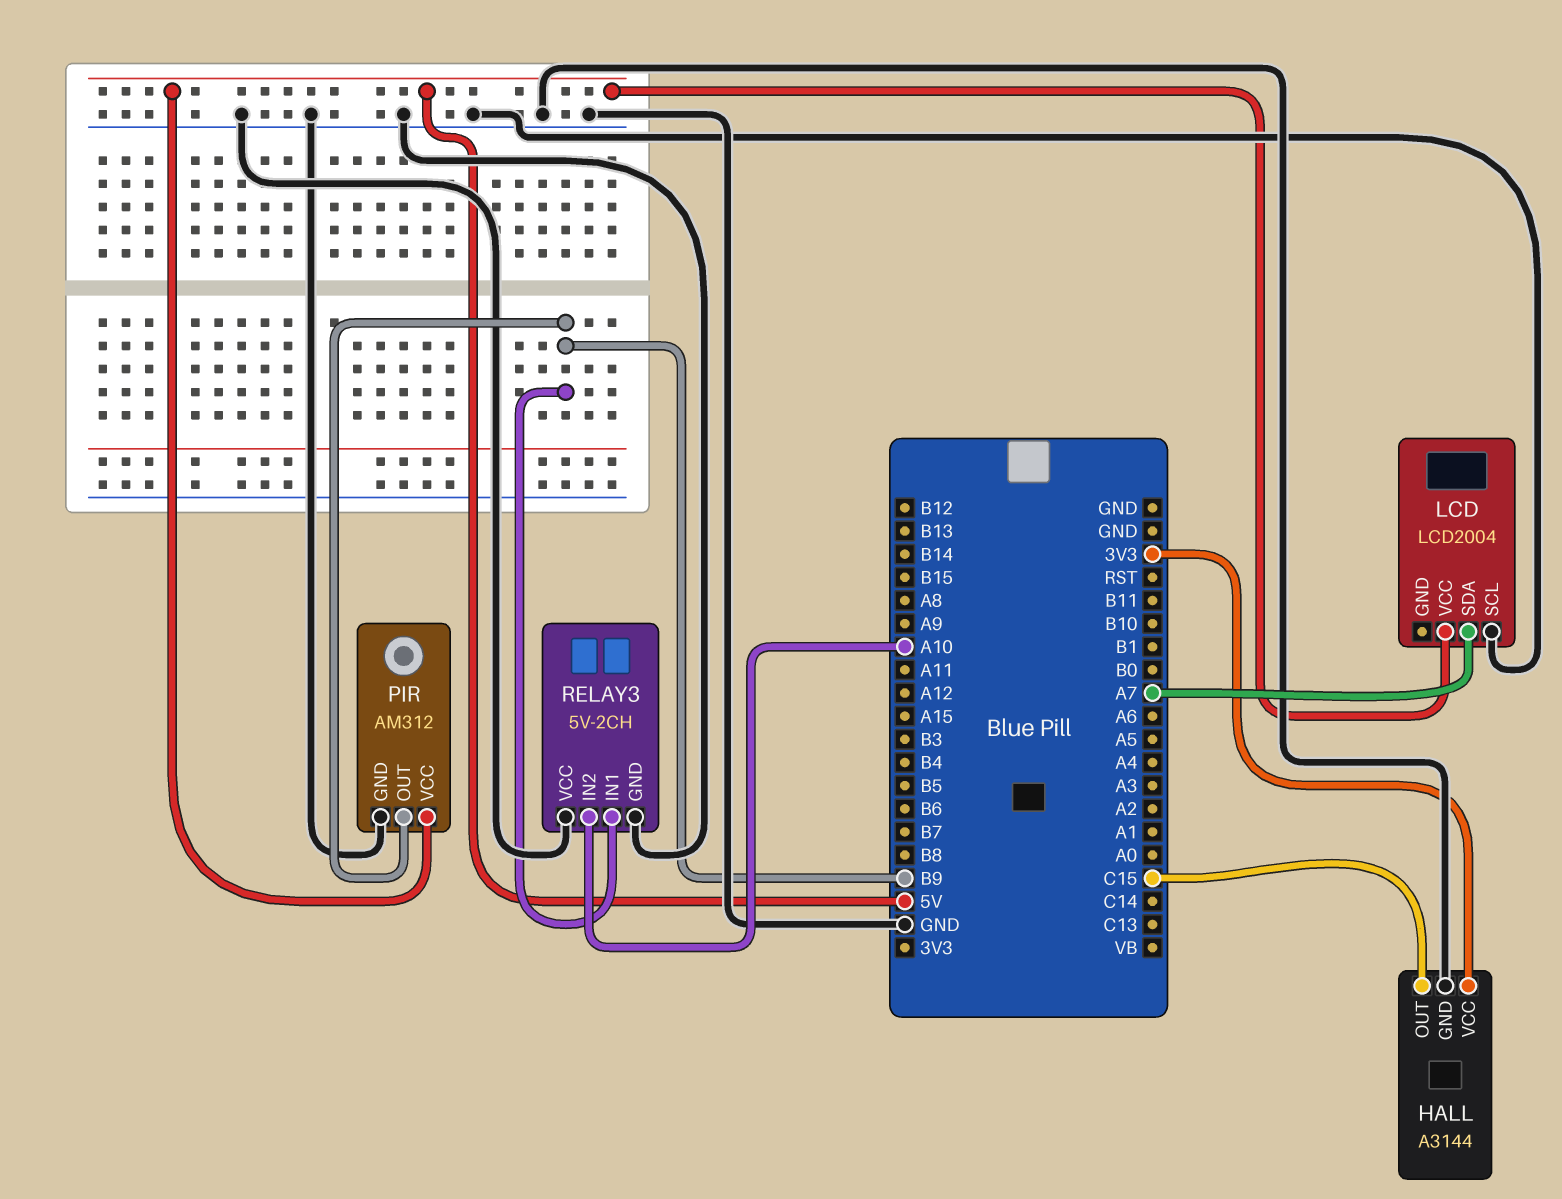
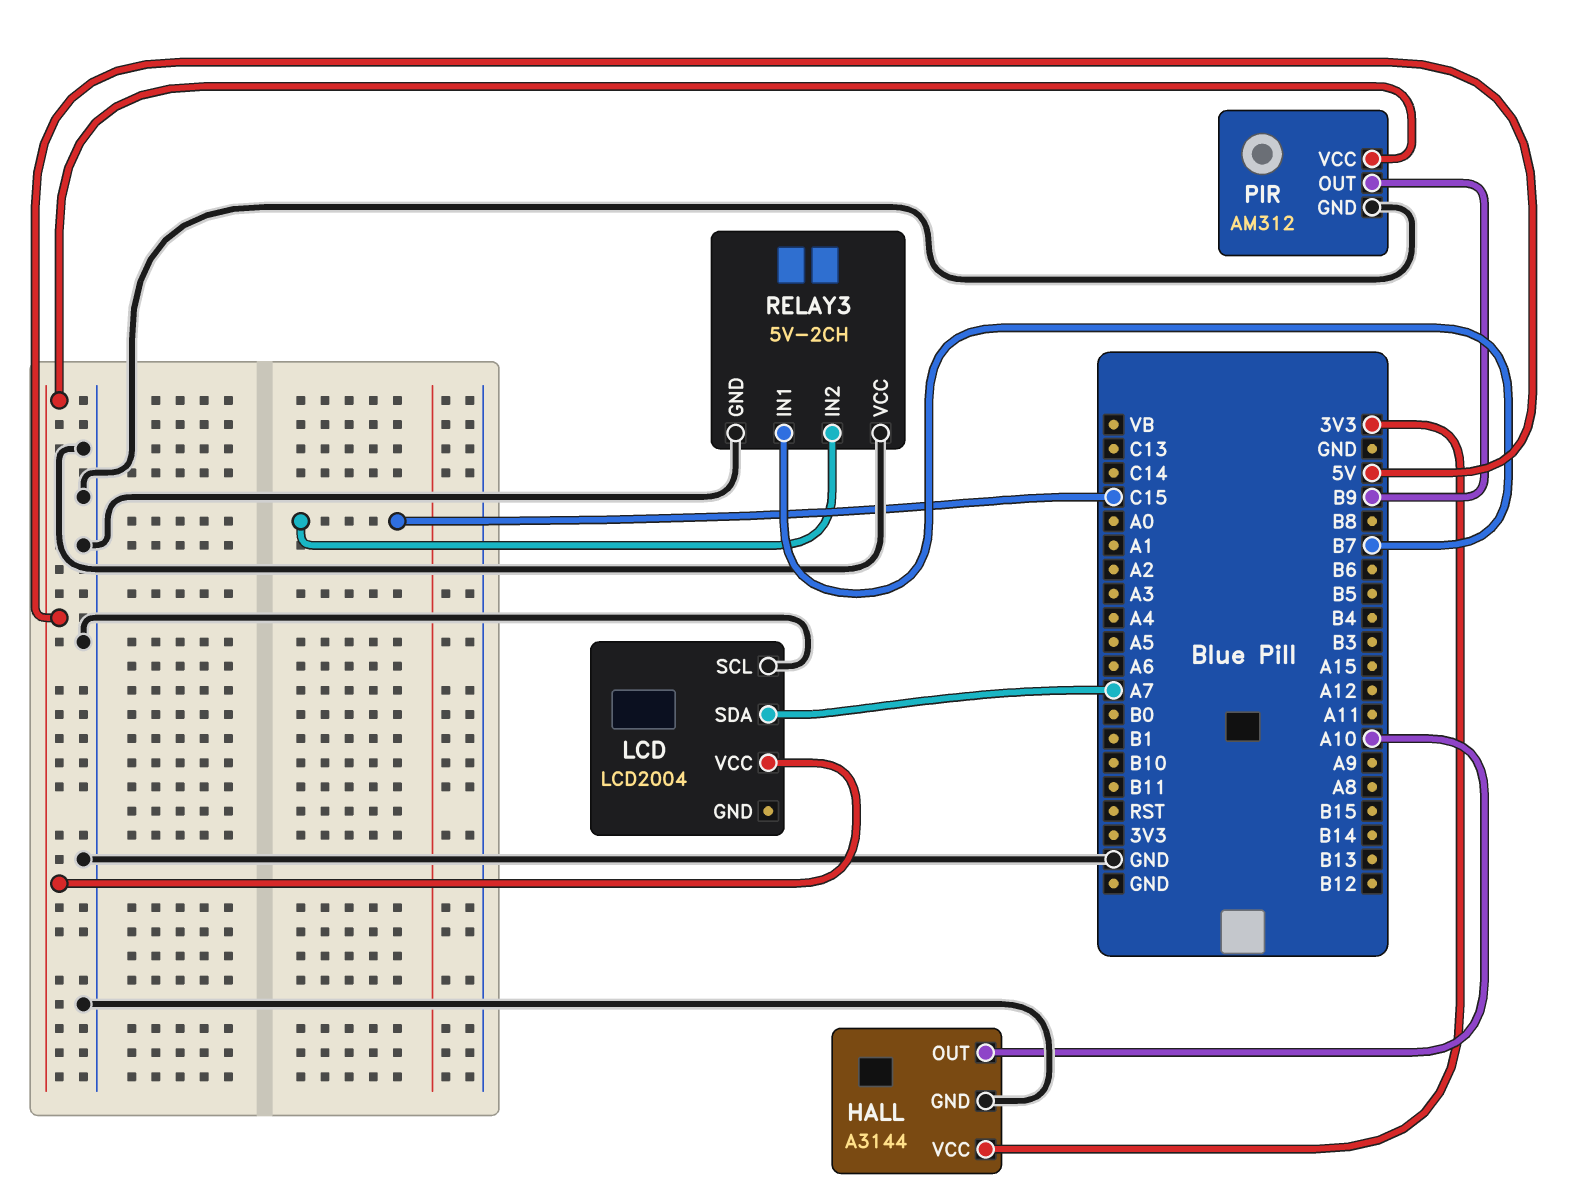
HALL pin OUT: C15 -> A10
RELAY3 pin IN1: B9 -> B7
RELAY3 pin IN2: A10 -> C15

